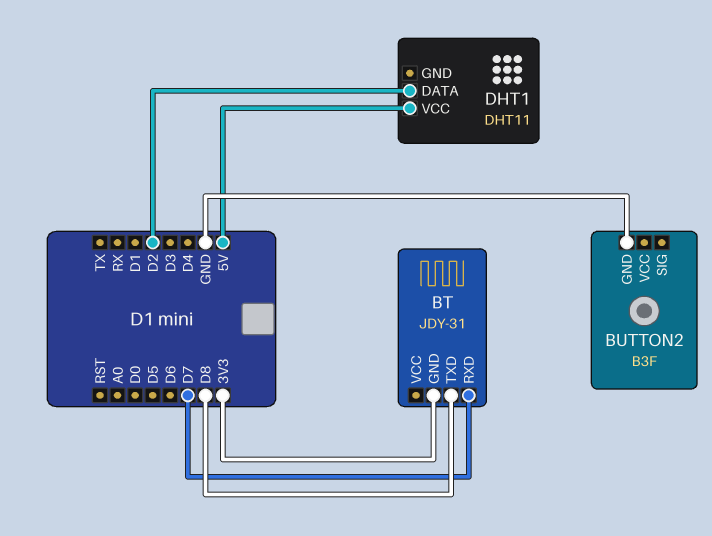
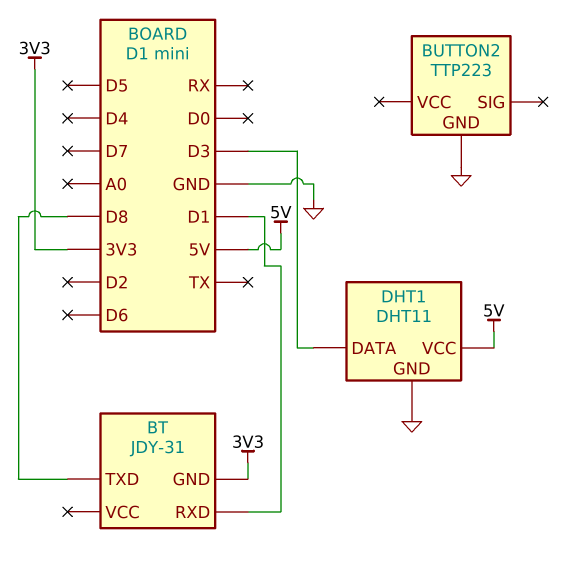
BT pin RXD: D7 -> D1
BUTTON2: B3F -> TTP223
DHT1 pin DATA: D2 -> D3
DHT1 pin GND: none -> GND

